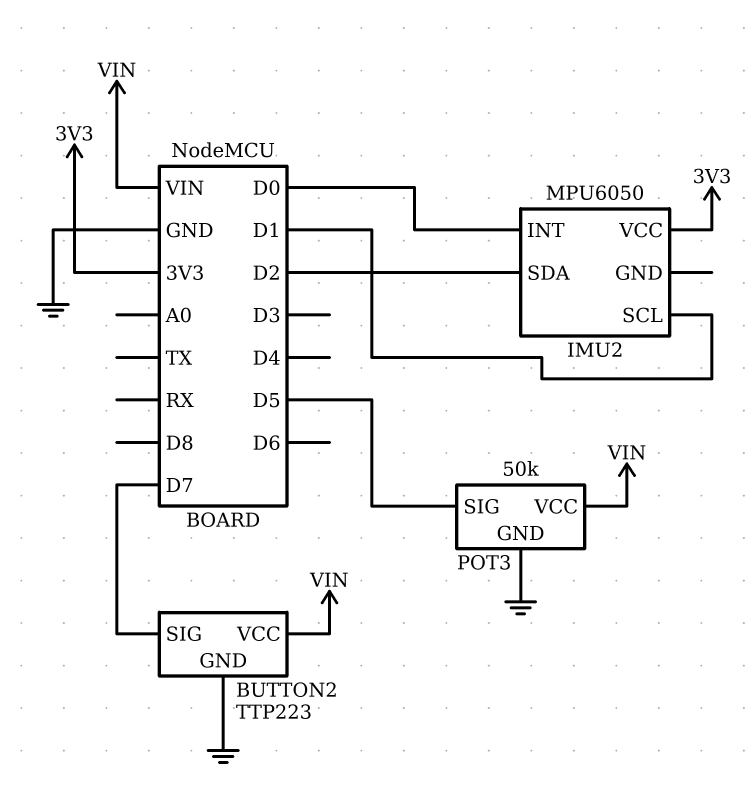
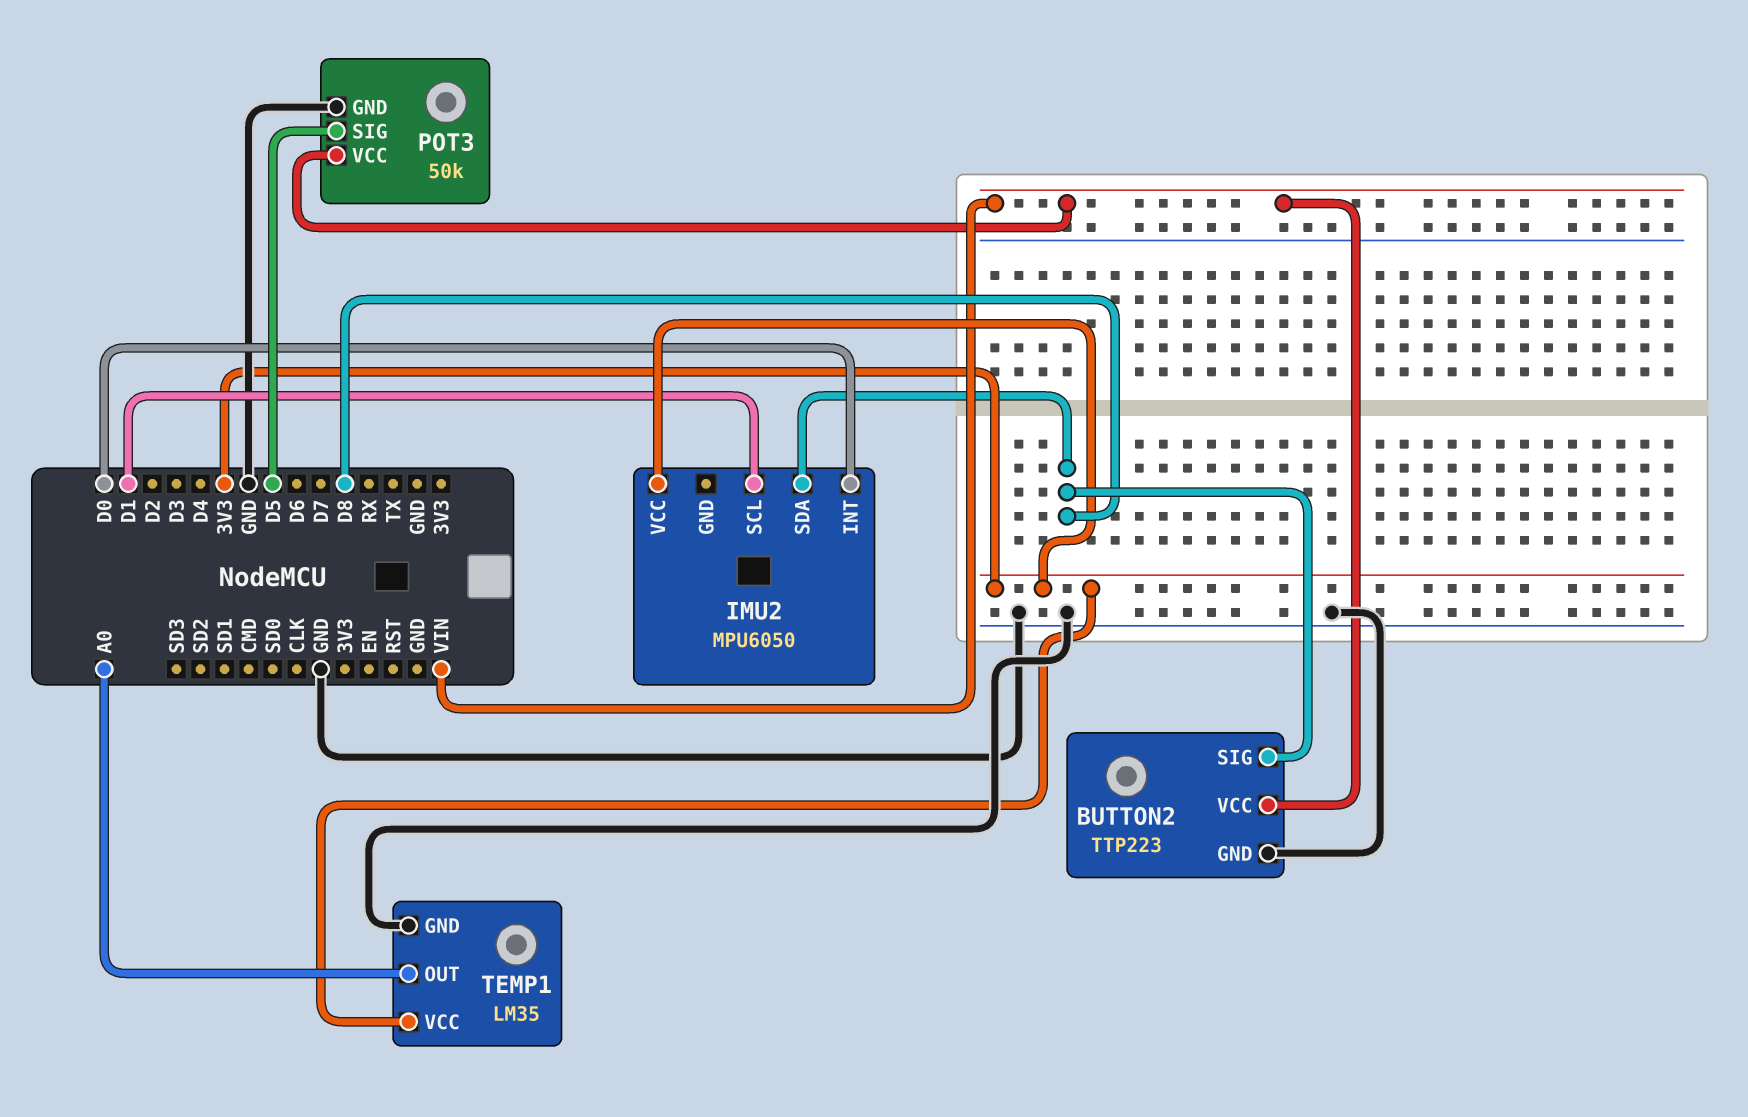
BUTTON2 pin SIG: D7 -> D8
IMU2 pin SDA: D2 -> D8
TEMP1: none -> LM35
TEMP1 pin GND: none -> GND
TEMP1 pin OUT: none -> A0
TEMP1 pin VCC: none -> 3V3

